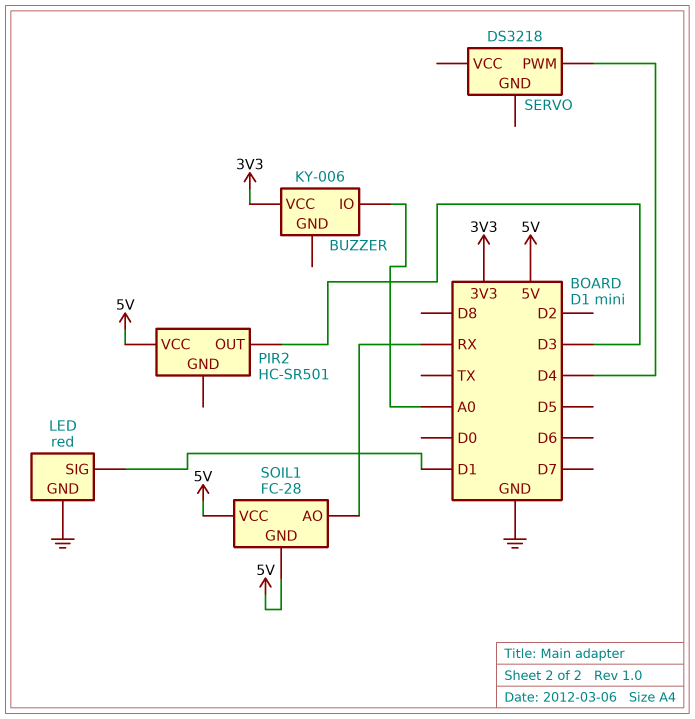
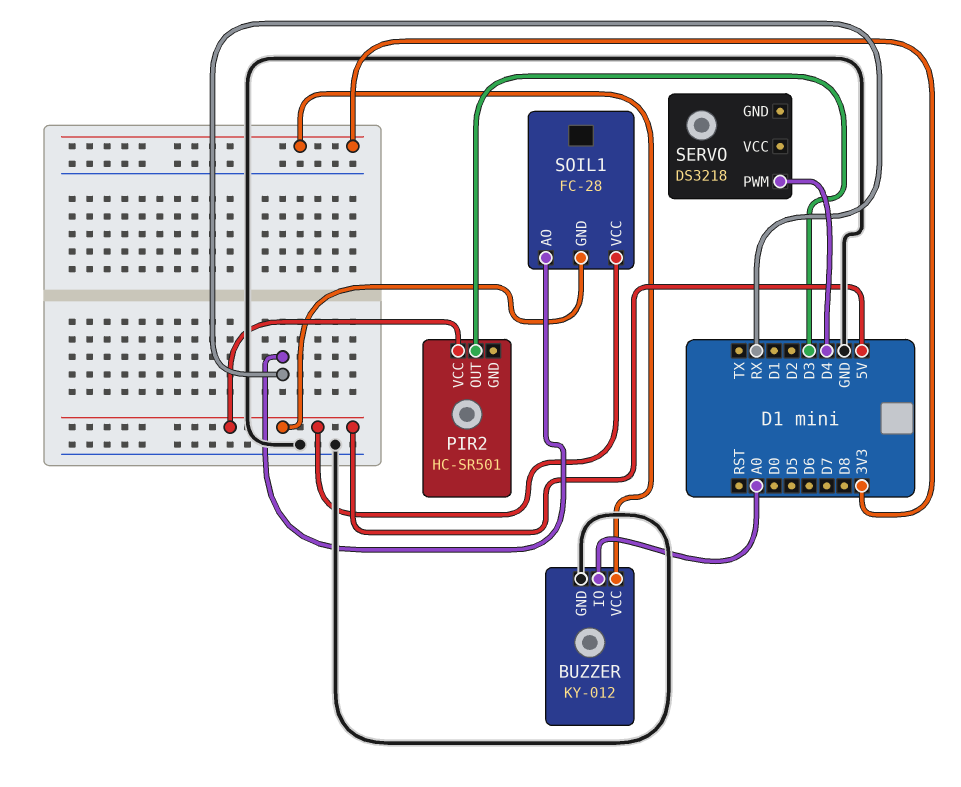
BUZZER: KY-006 -> KY-012
BUZZER pin GND: none -> GND
LED: red -> none
LED pin GND: GND -> none
LED pin SIG: D1 -> none

